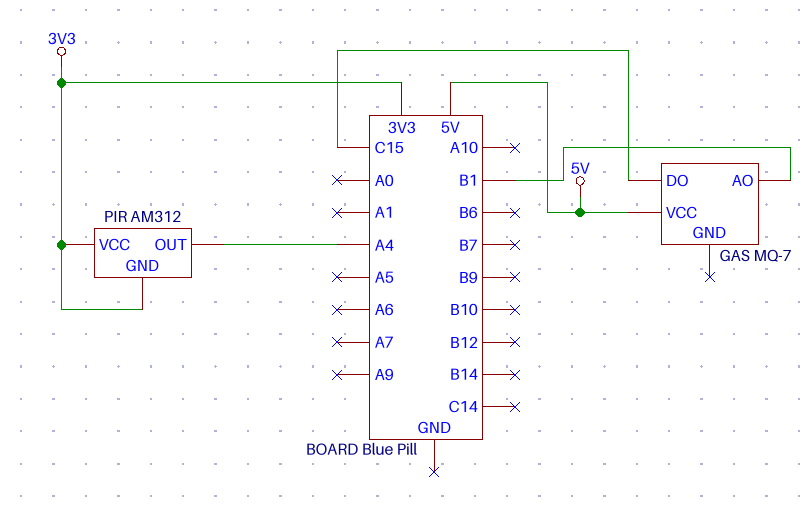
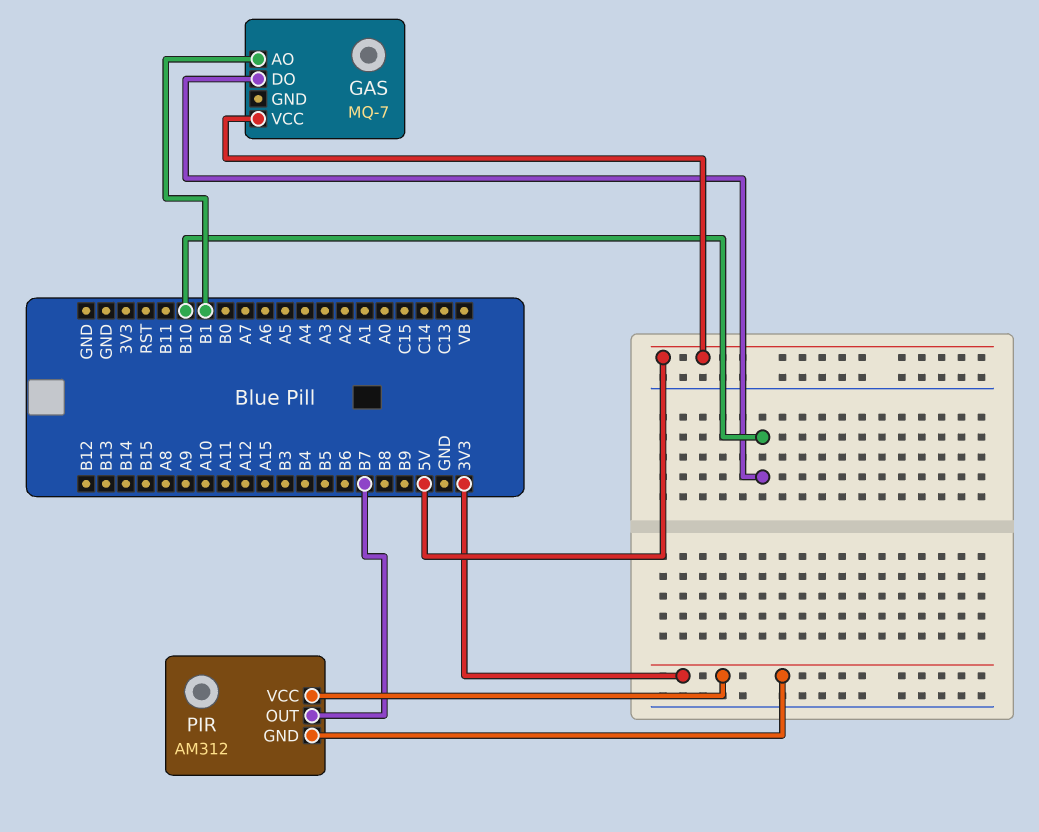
GAS pin DO: C15 -> B10
PIR pin OUT: A4 -> B7

